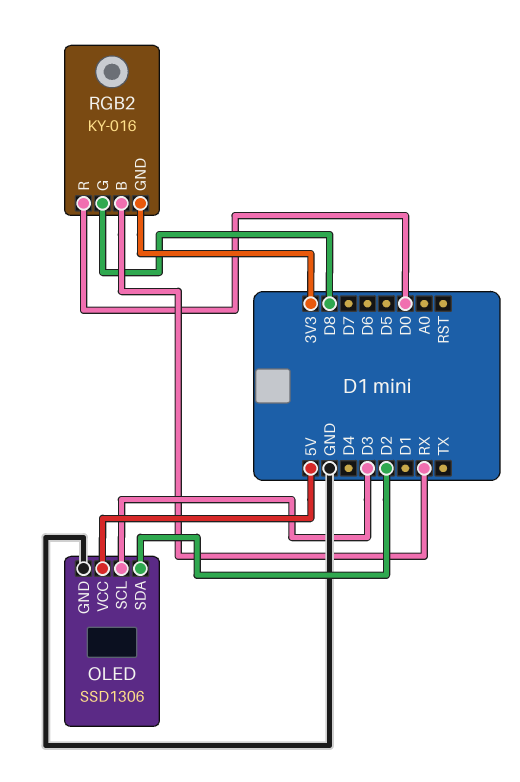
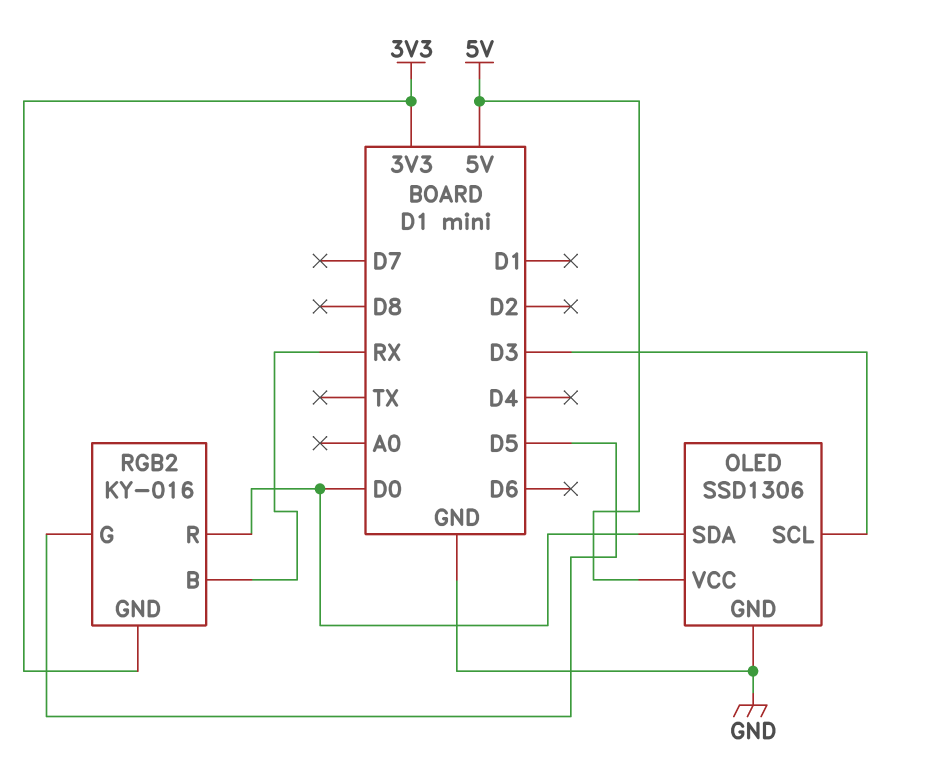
OLED pin SDA: D2 -> D0
RGB2 pin G: D8 -> D5

